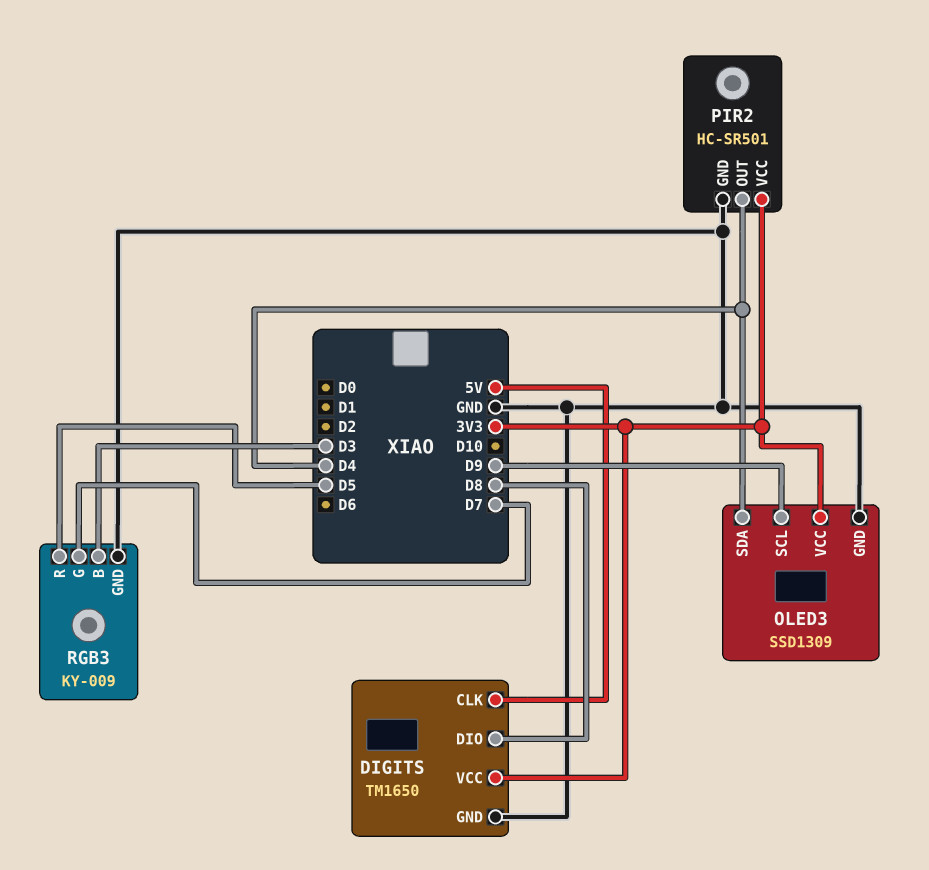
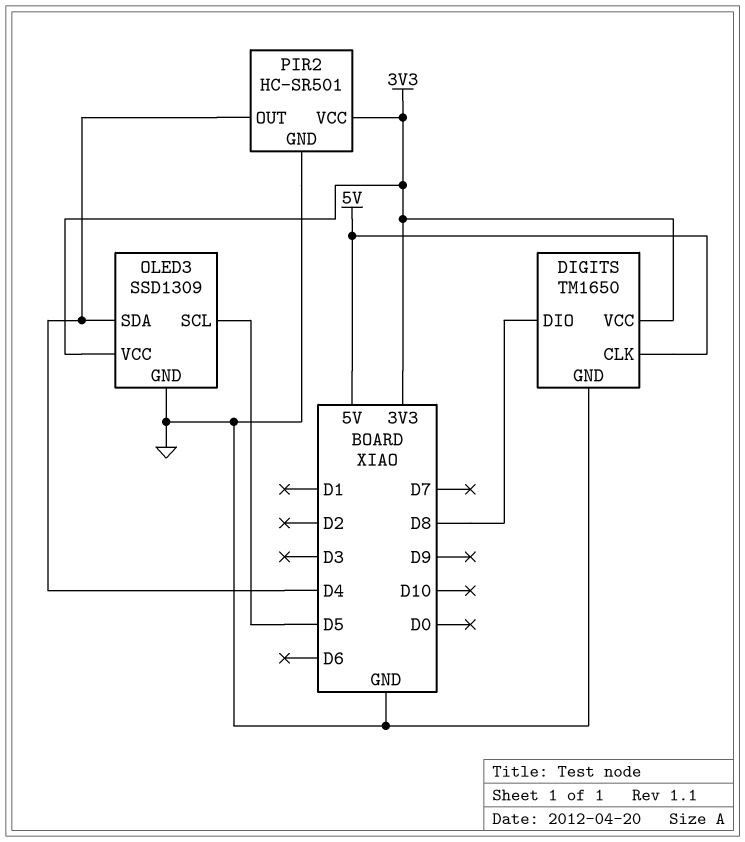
OLED3 pin SCL: D9 -> D5
RGB3: KY-009 -> none
RGB3 pin B: D3 -> none
RGB3 pin G: D7 -> none
RGB3 pin GND: GND -> none
RGB3 pin R: D5 -> none

